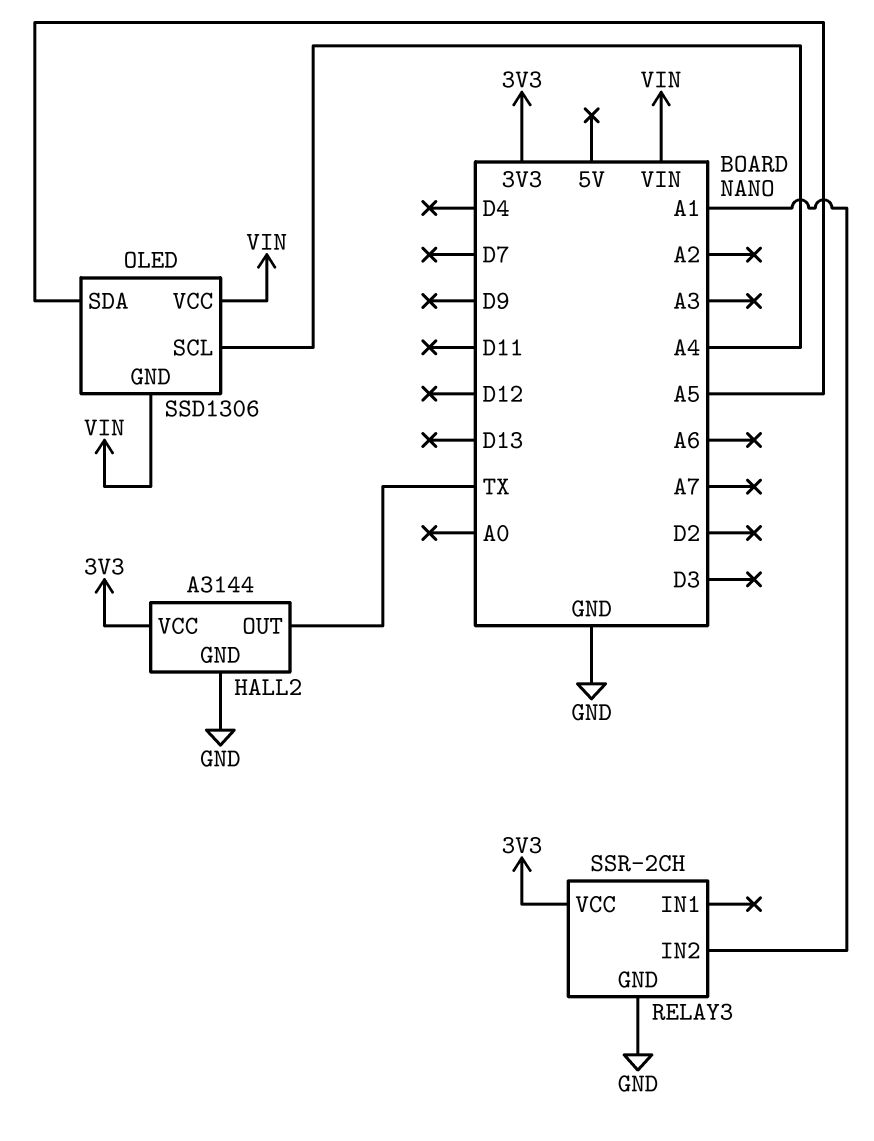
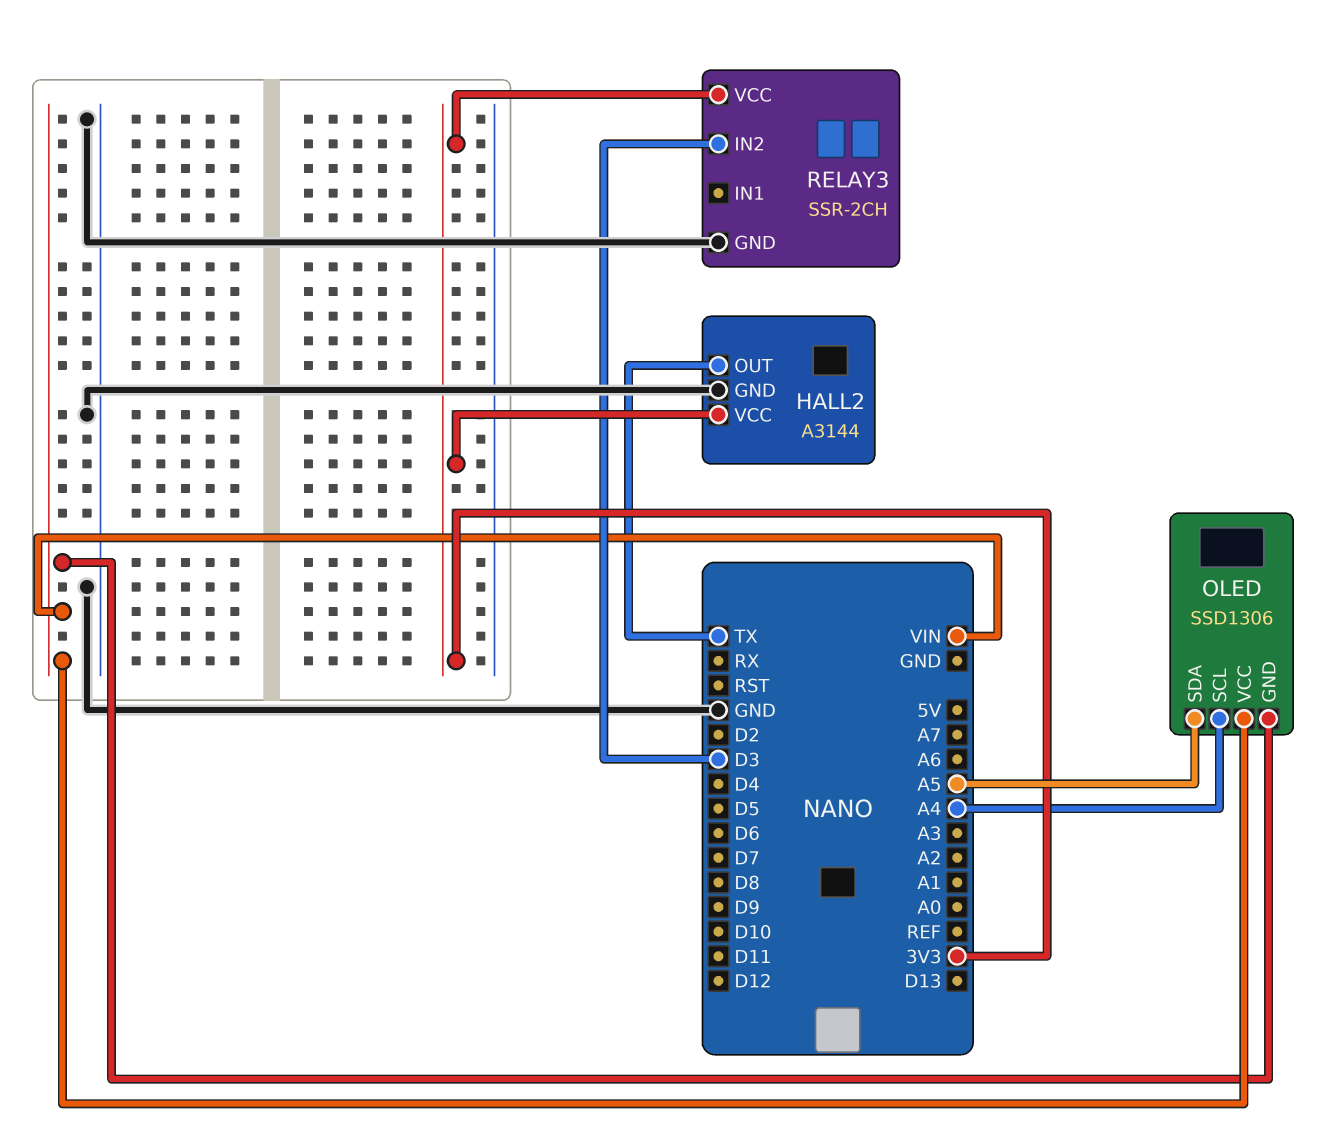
RELAY3 pin IN2: A1 -> D3

